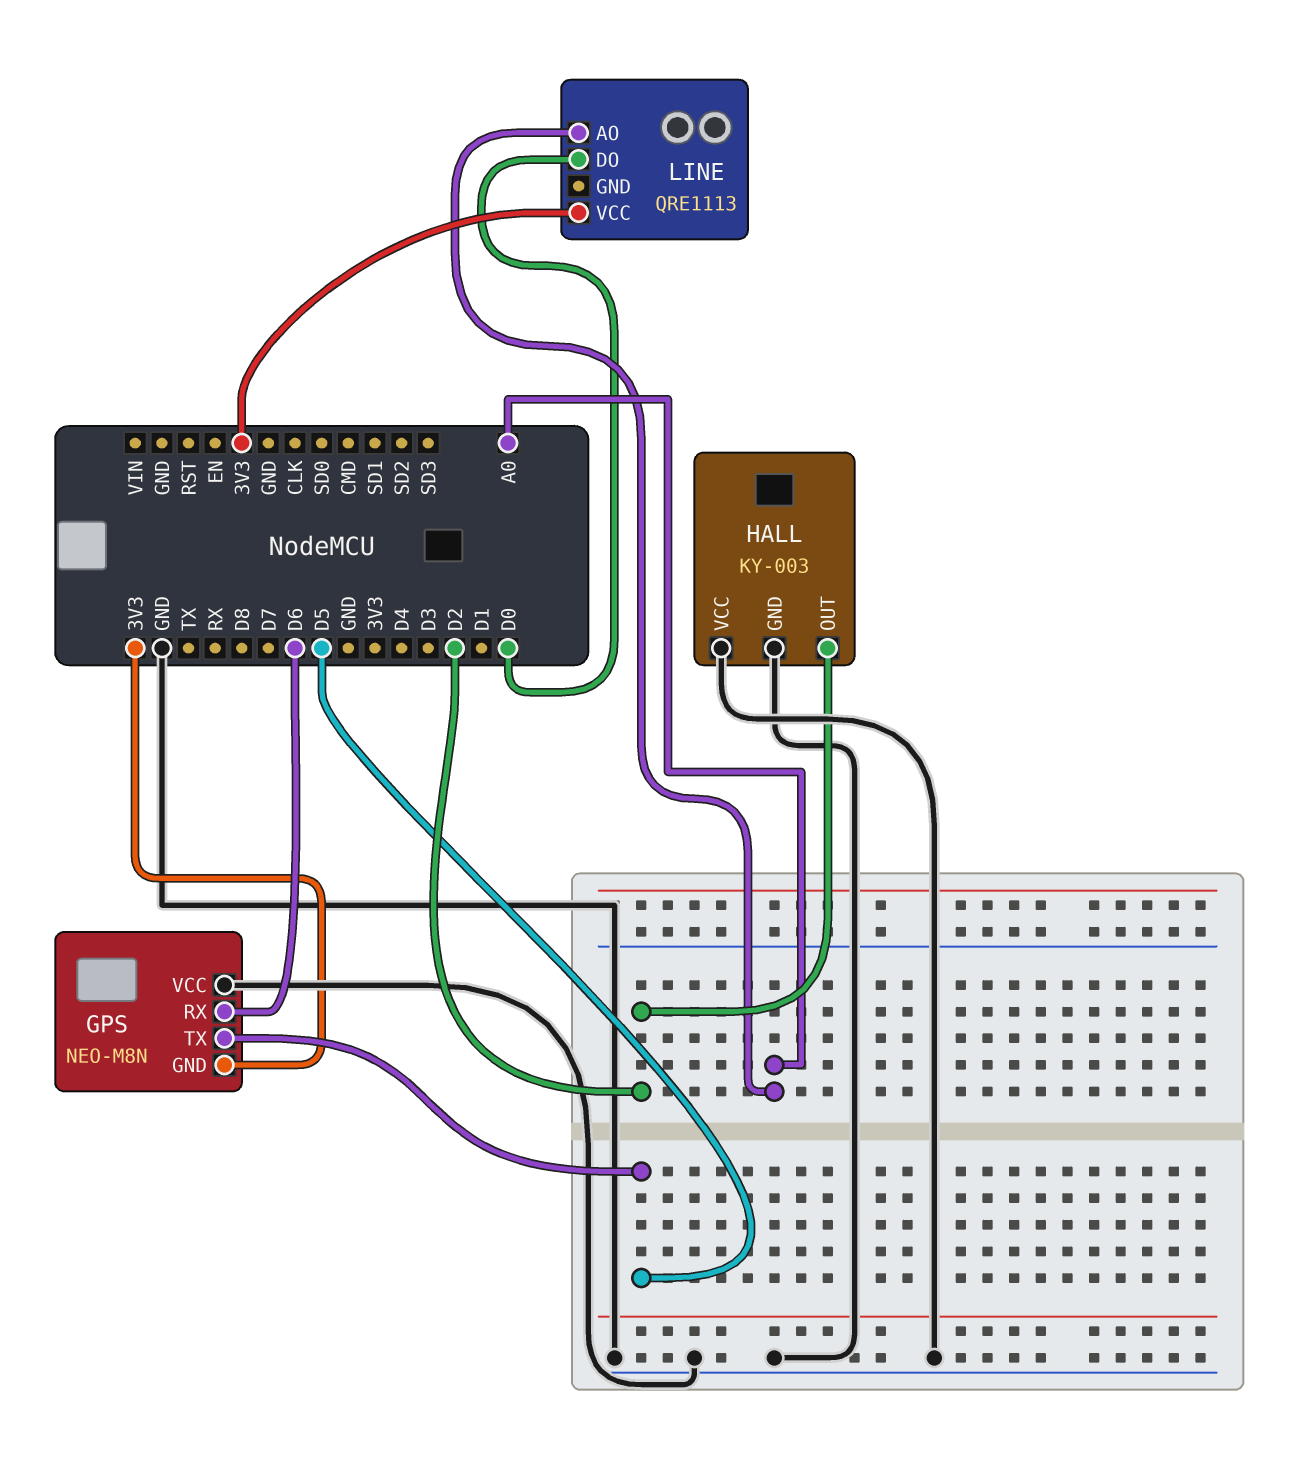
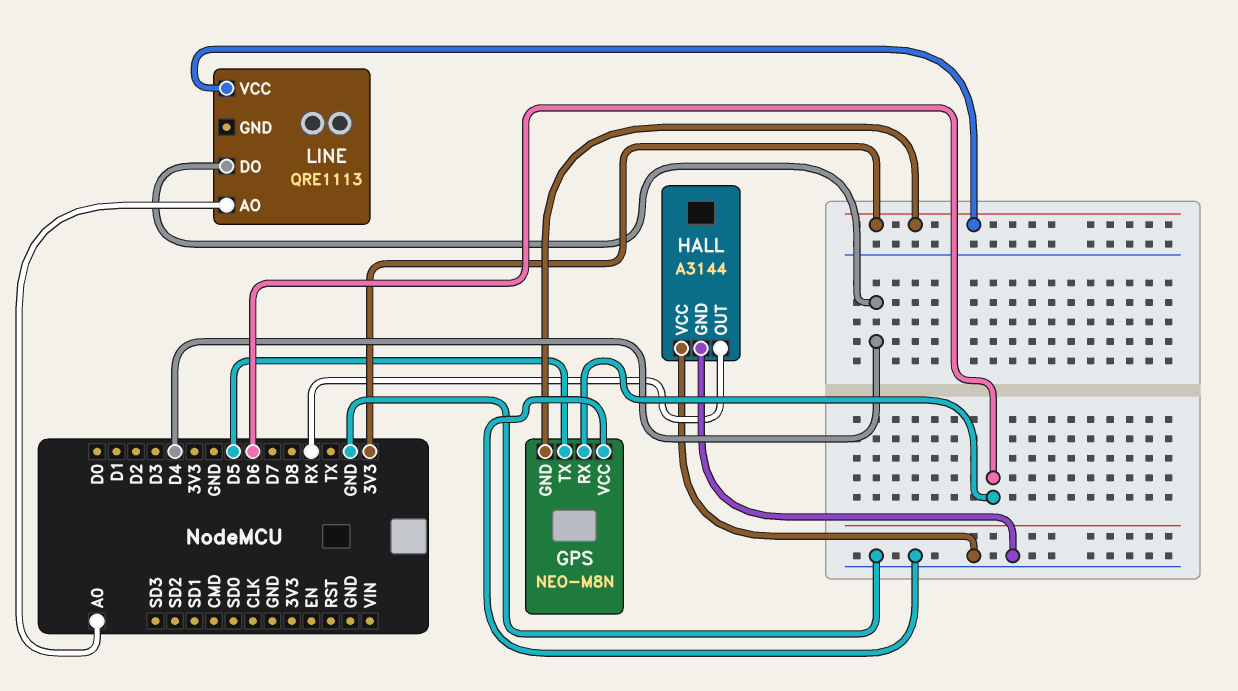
HALL: KY-003 -> A3144
HALL pin OUT: D2 -> RX
LINE pin DO: D0 -> D4

